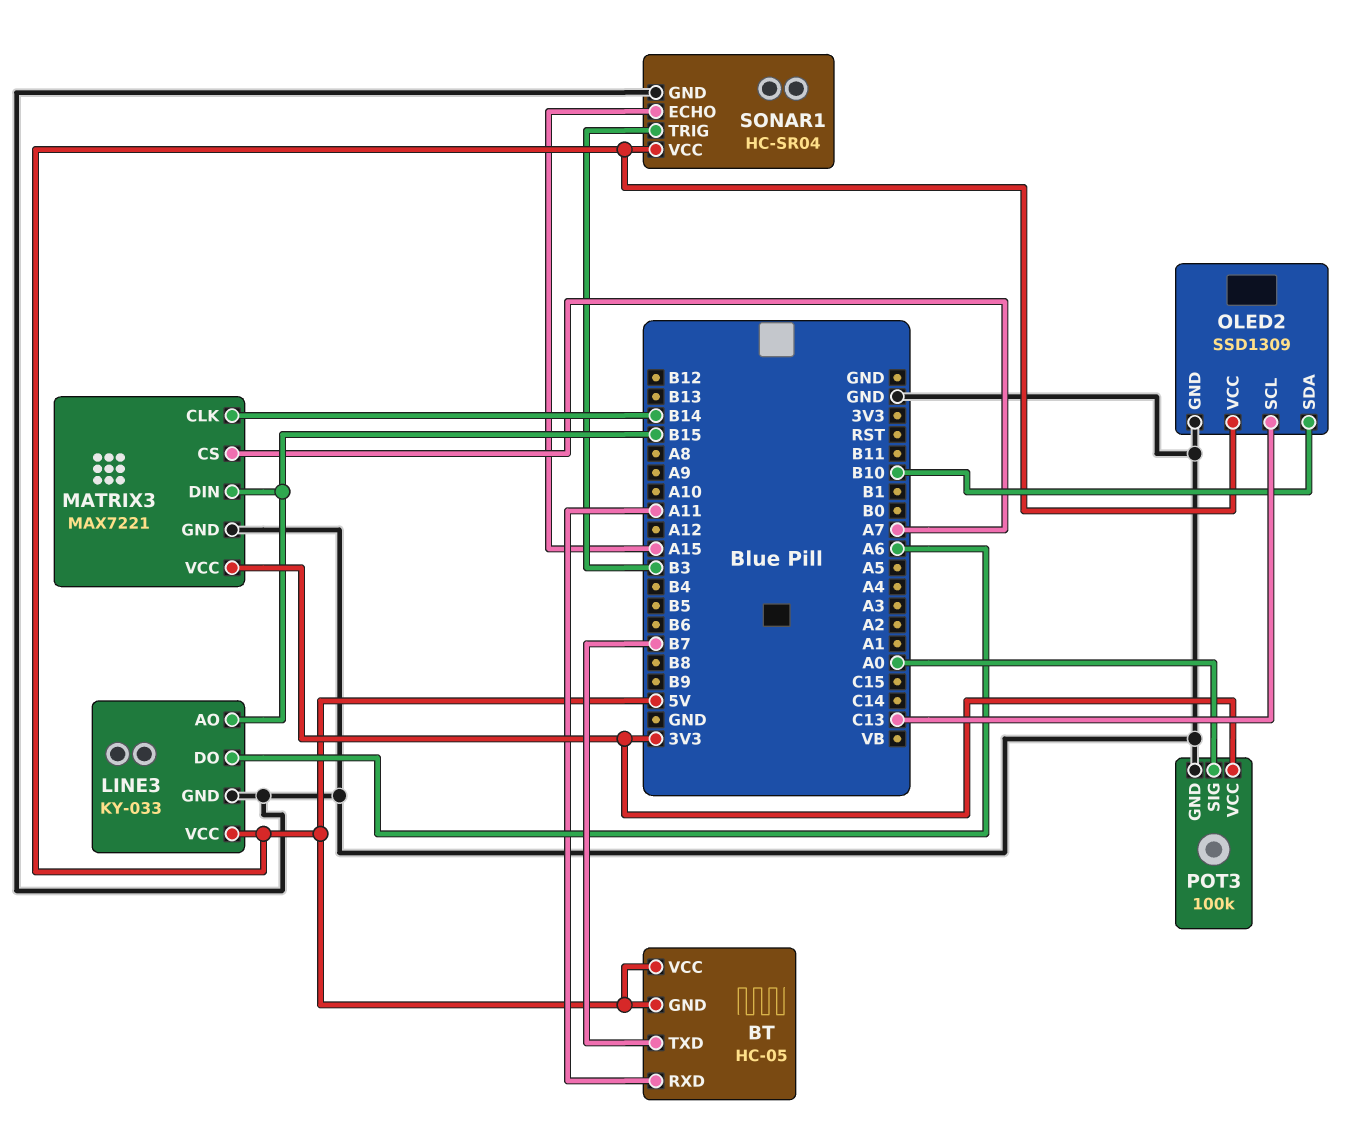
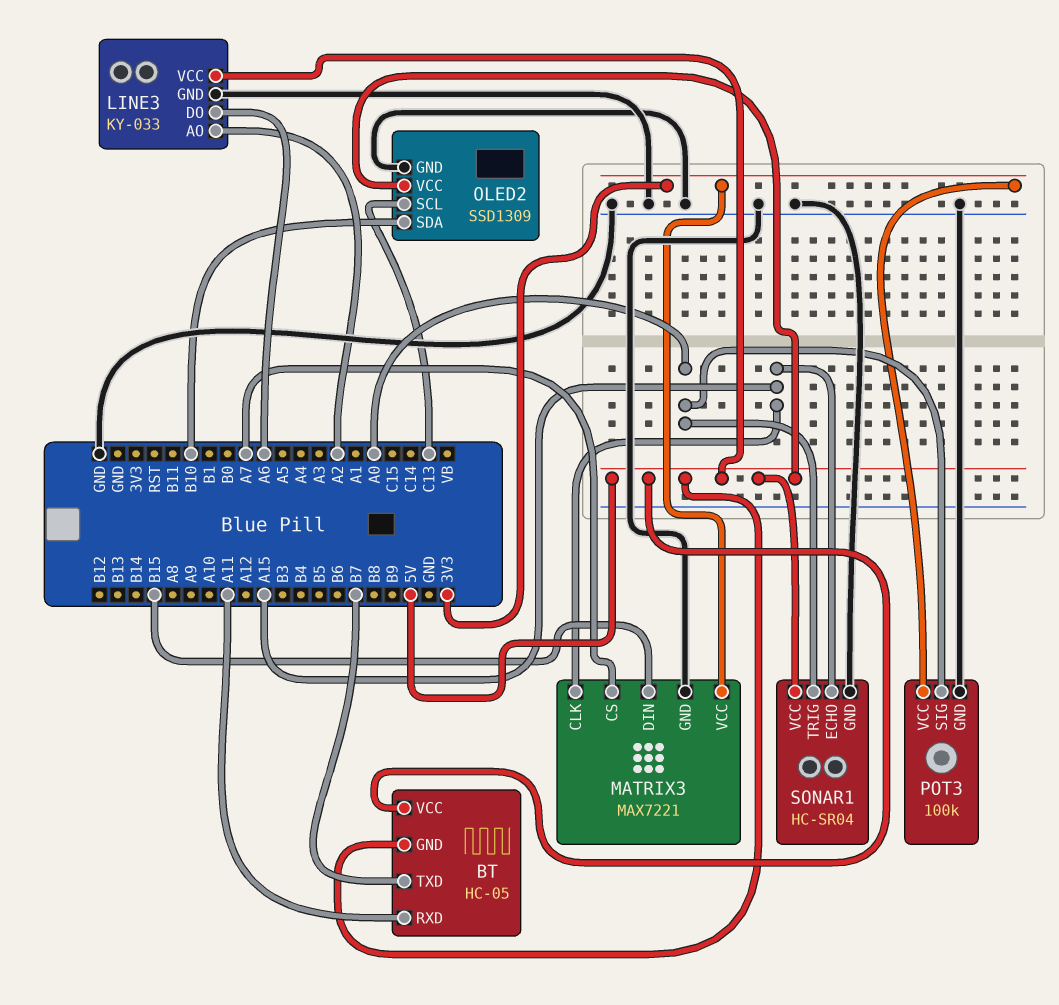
LINE3 pin AO: B15 -> A2
MATRIX3 pin CLK: B14 -> A15
SONAR1 pin TRIG: B3 -> A0

